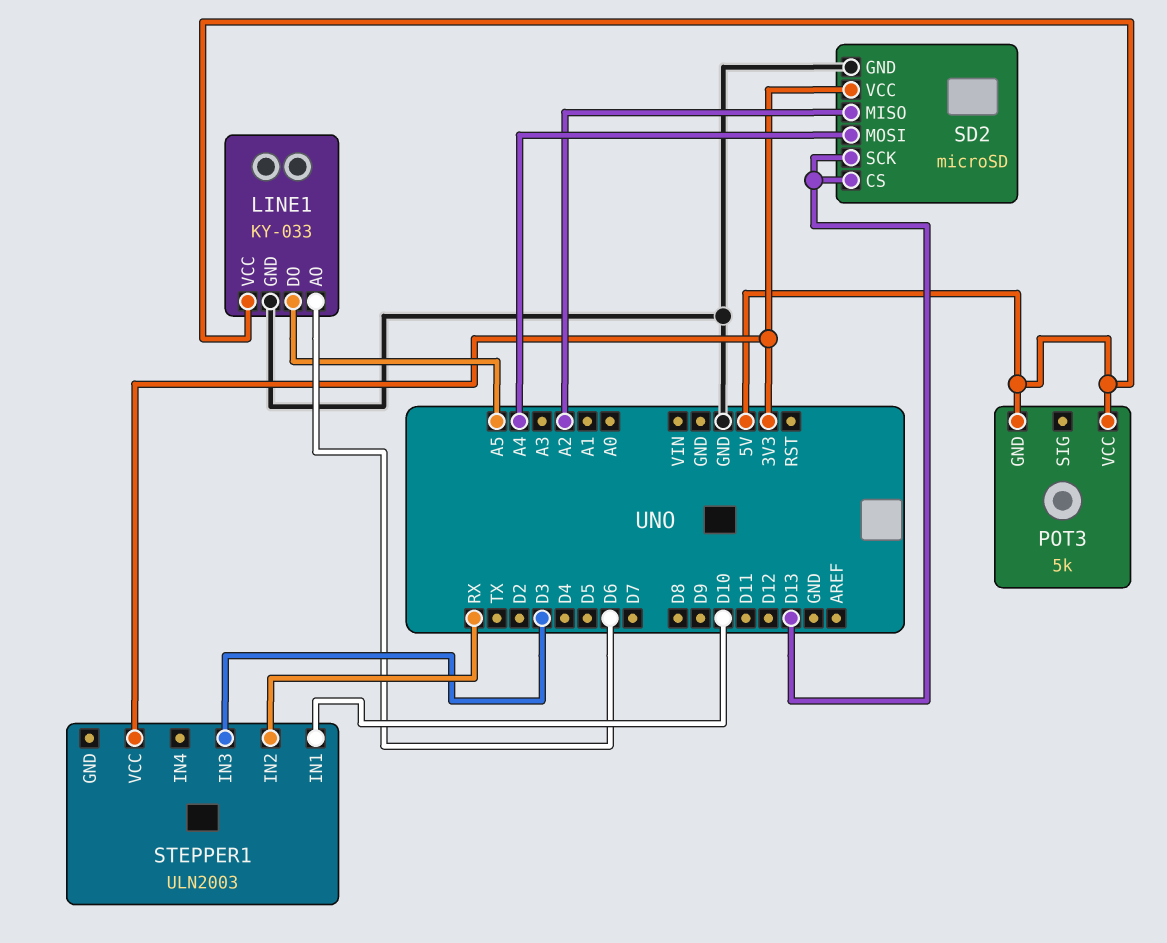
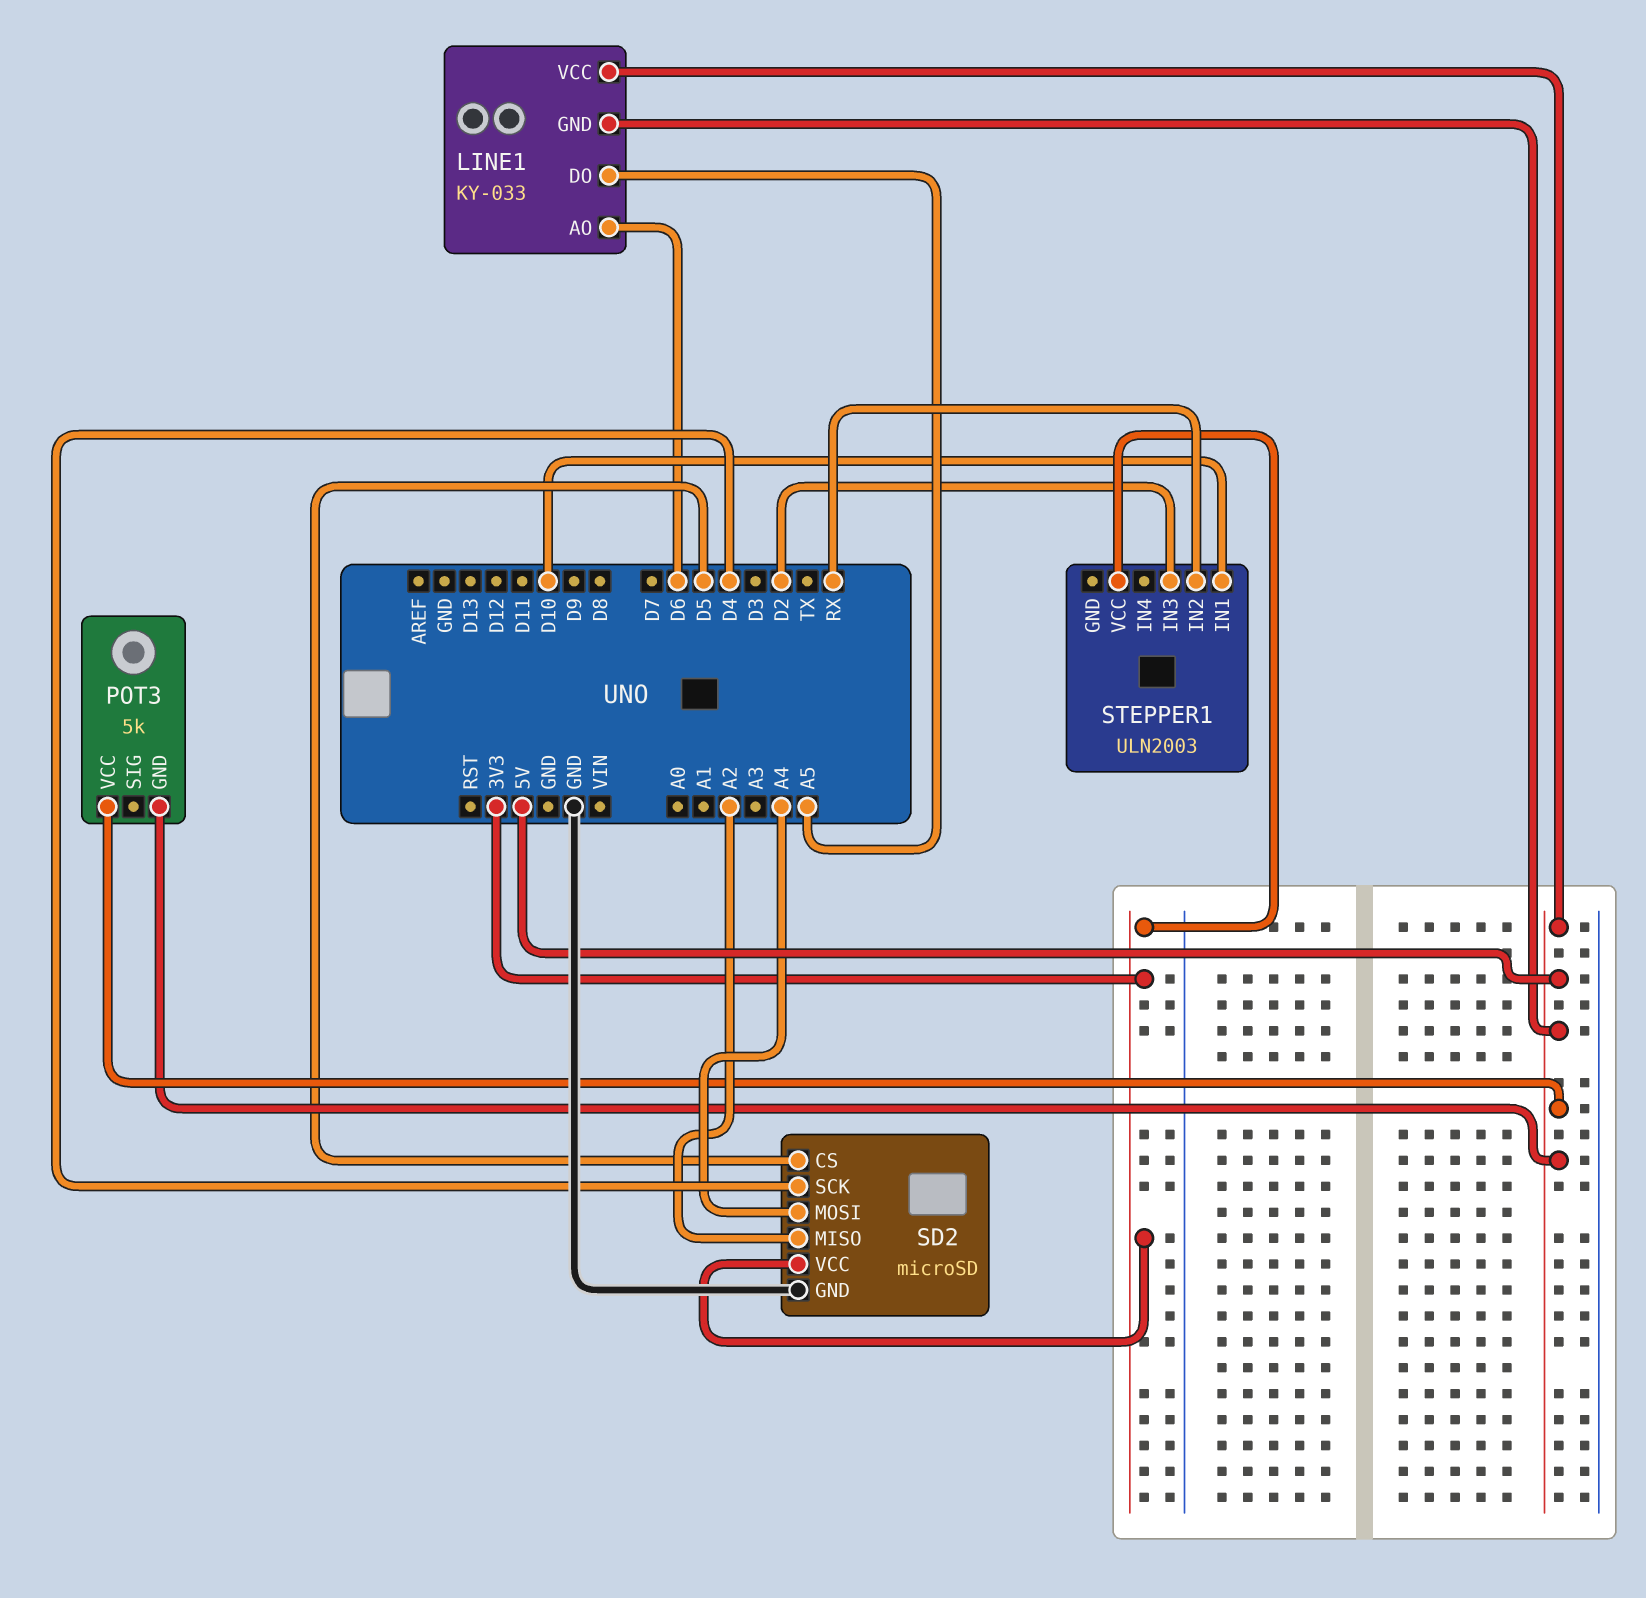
LINE1 pin GND: GND -> 5V
SD2 pin CS: D13 -> D5
SD2 pin SCK: D13 -> D4
STEPPER1 pin IN3: D3 -> D2

